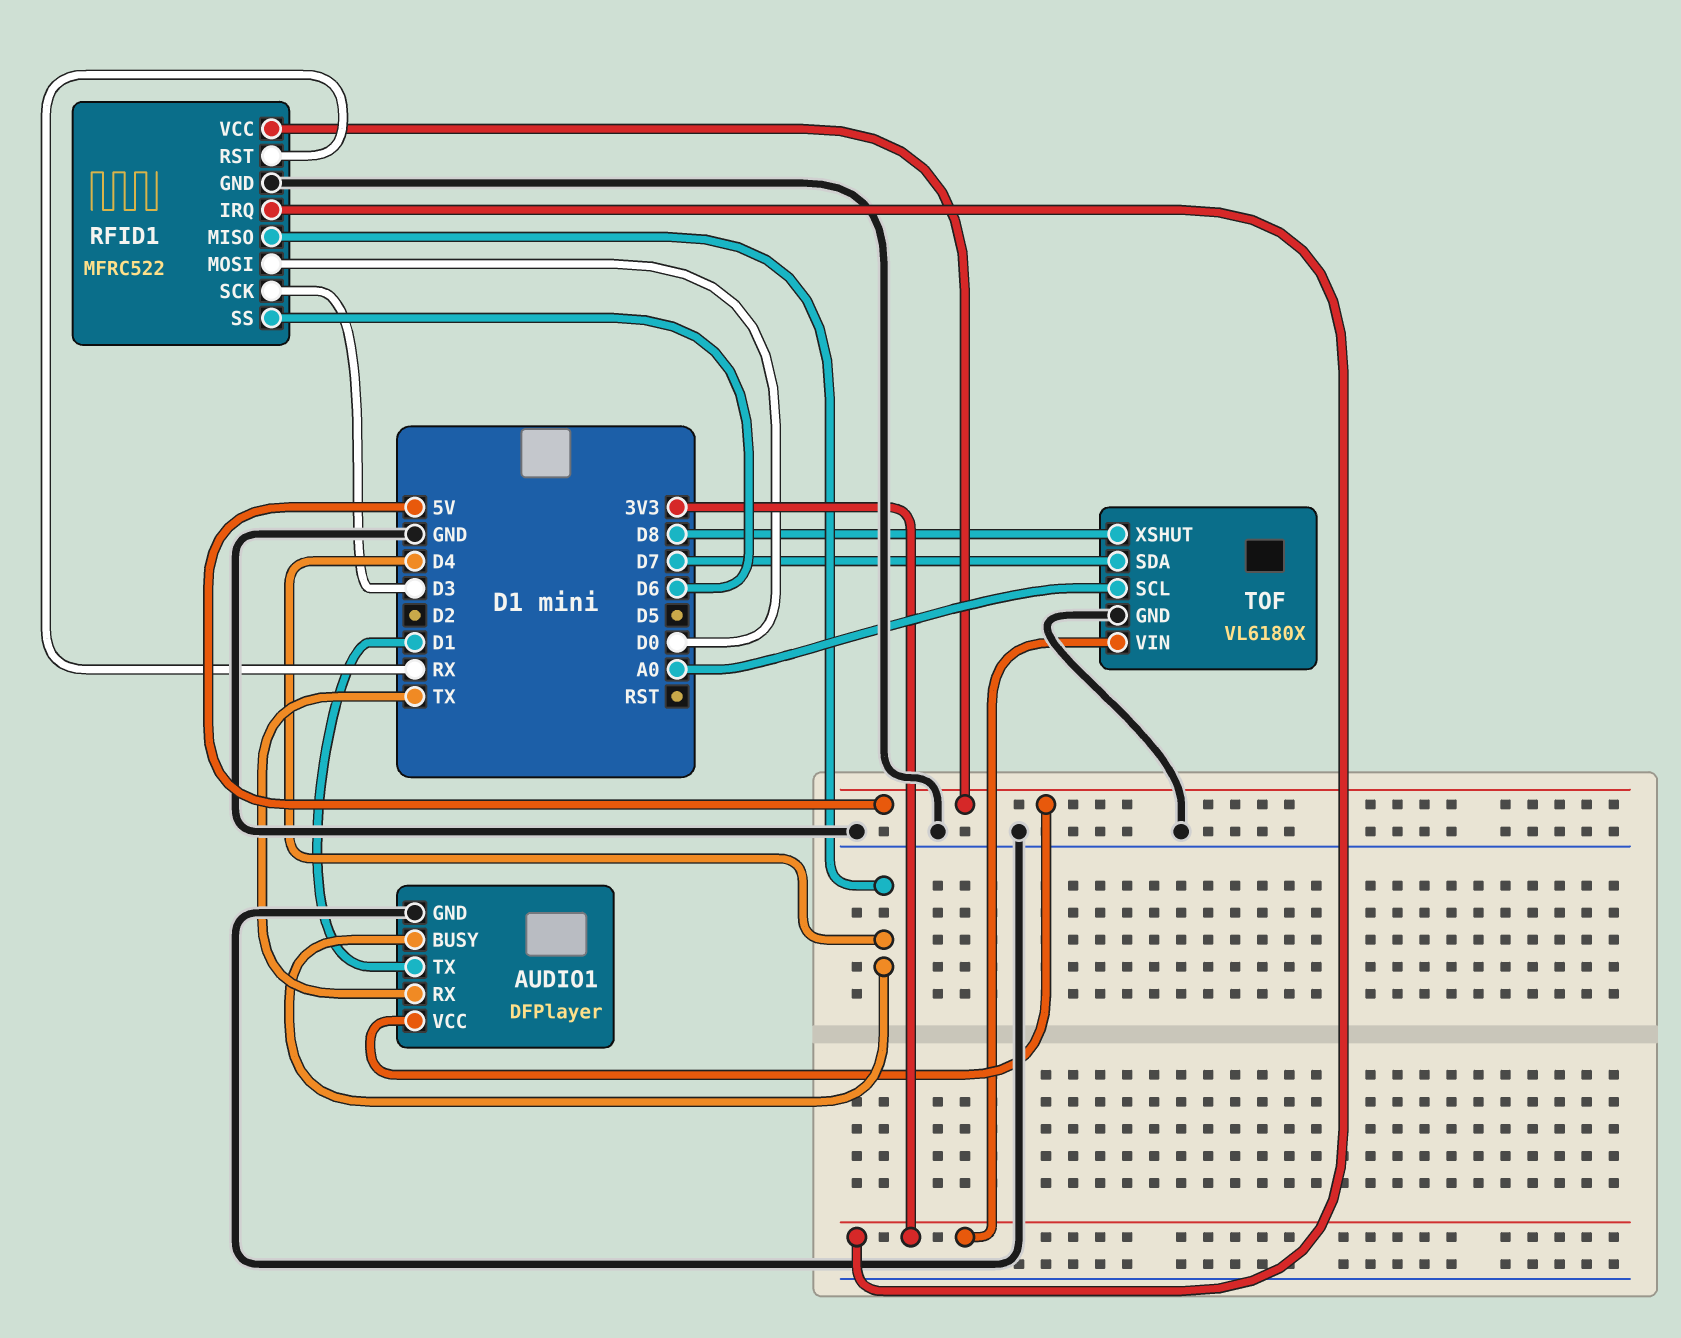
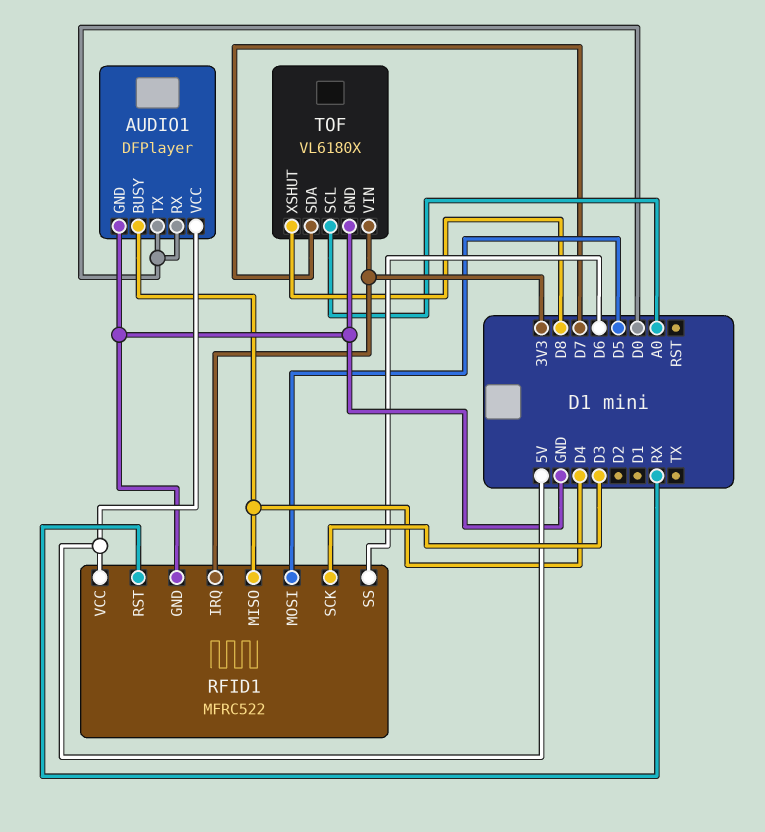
AUDIO1 pin RX: TX -> D0
AUDIO1 pin TX: D1 -> D0
RFID1 pin MOSI: D0 -> D5

